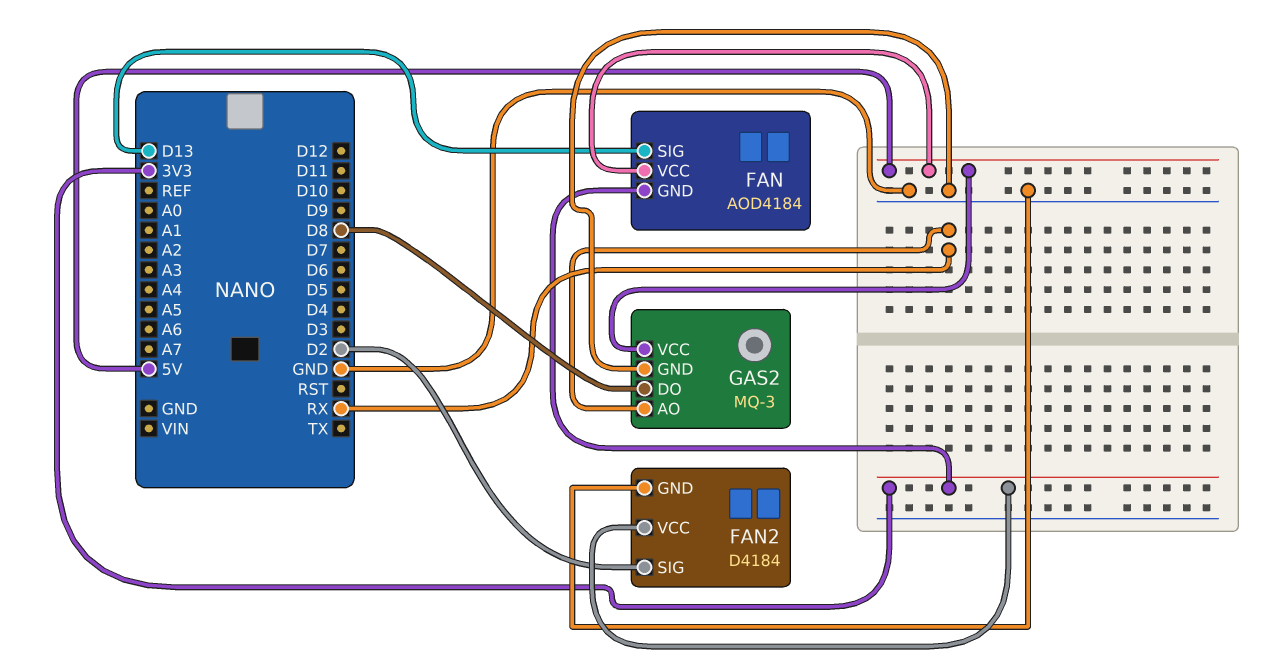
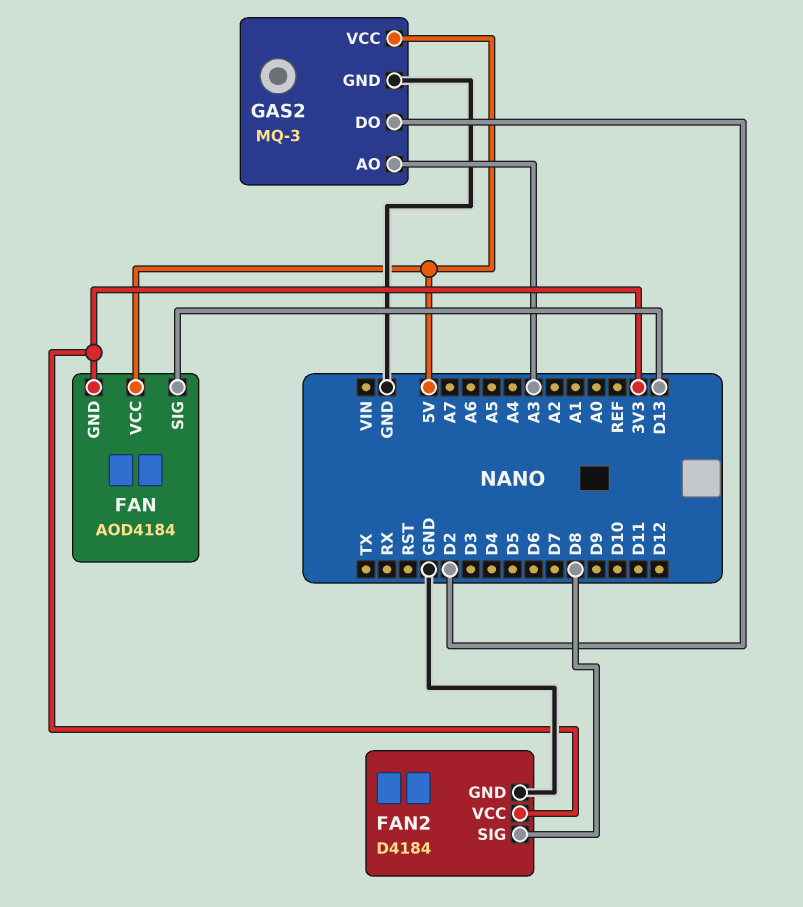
FAN2 pin SIG: D2 -> D8
GAS2 pin AO: RX -> A3
GAS2 pin DO: D8 -> D2

